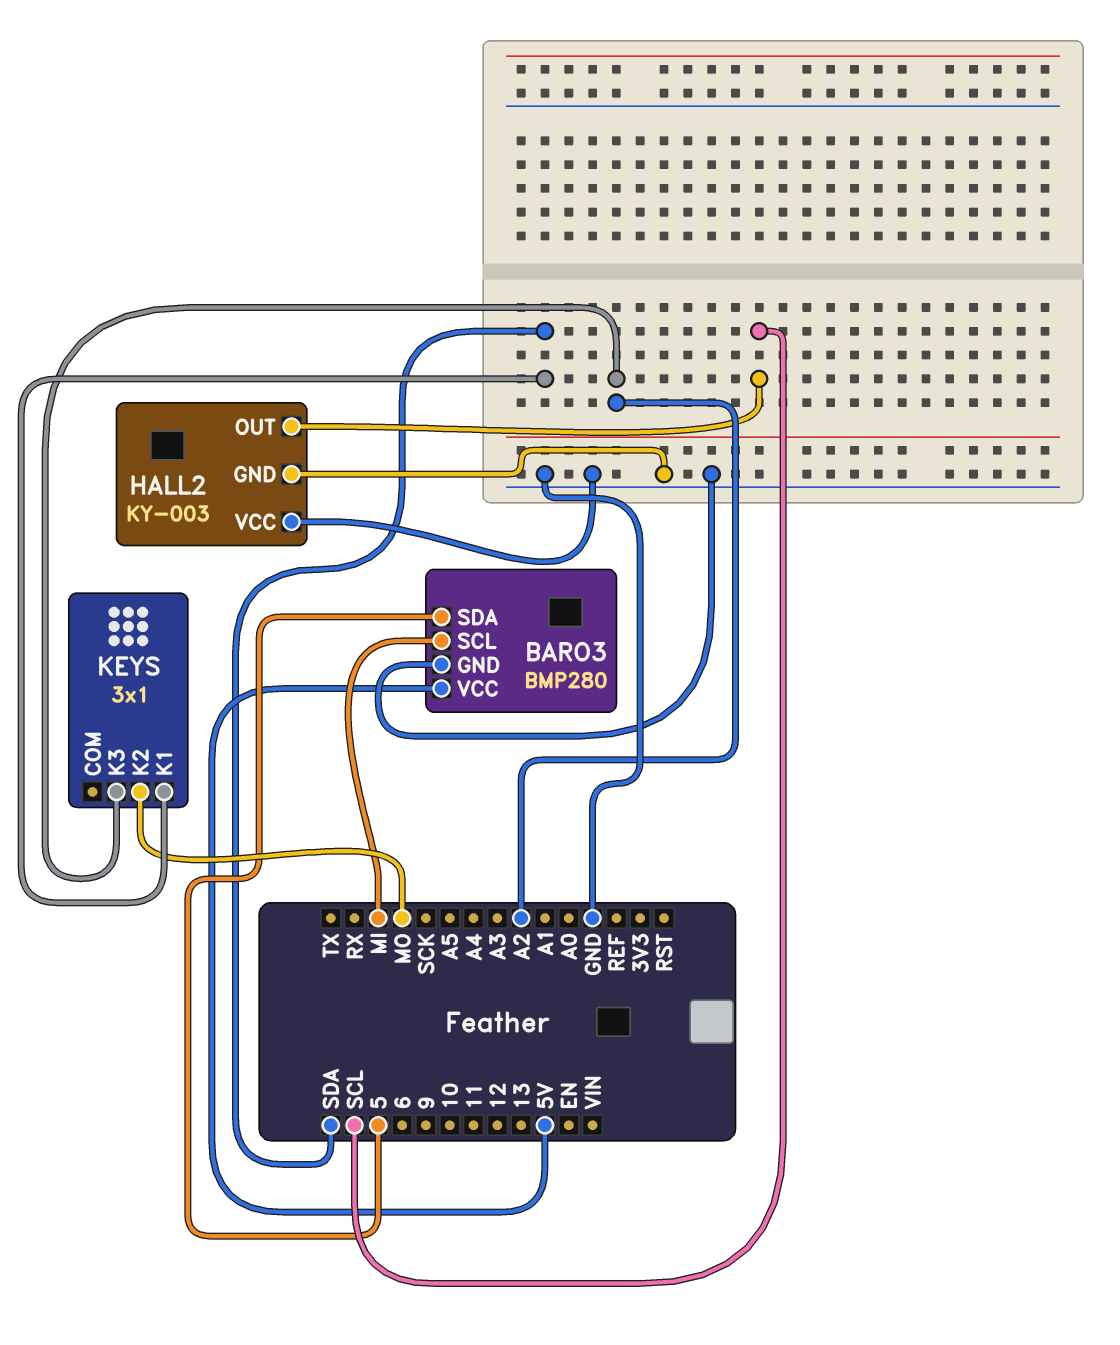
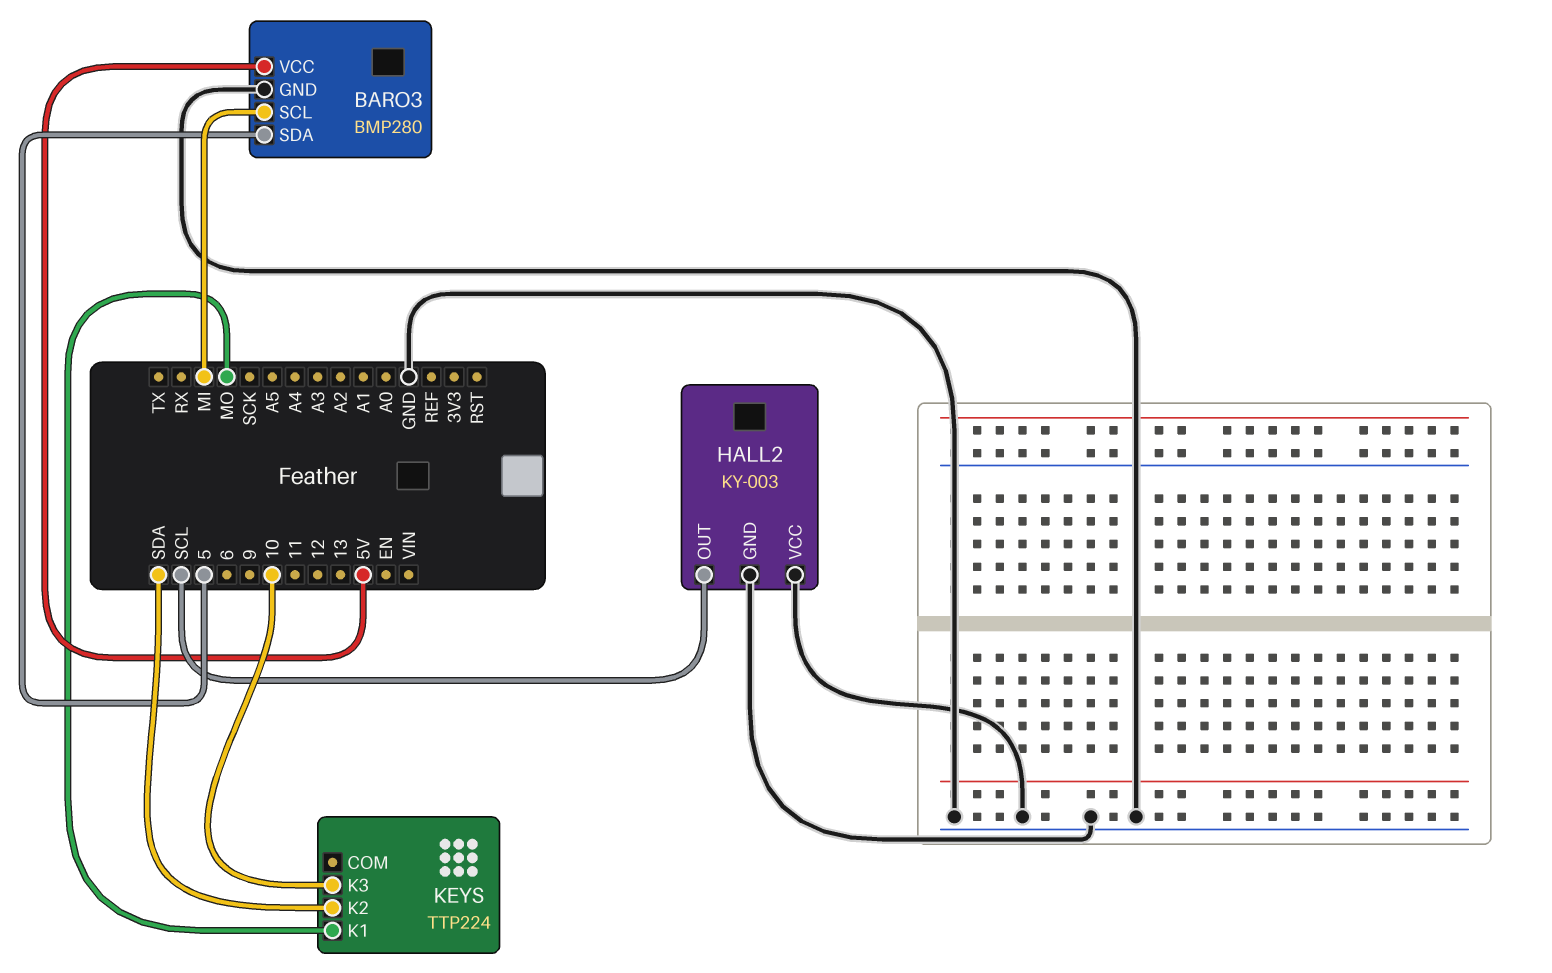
KEYS: 3x1 -> TTP224
KEYS pin K1: SDA -> MO
KEYS pin K2: MO -> SDA
KEYS pin K3: A2 -> 10

